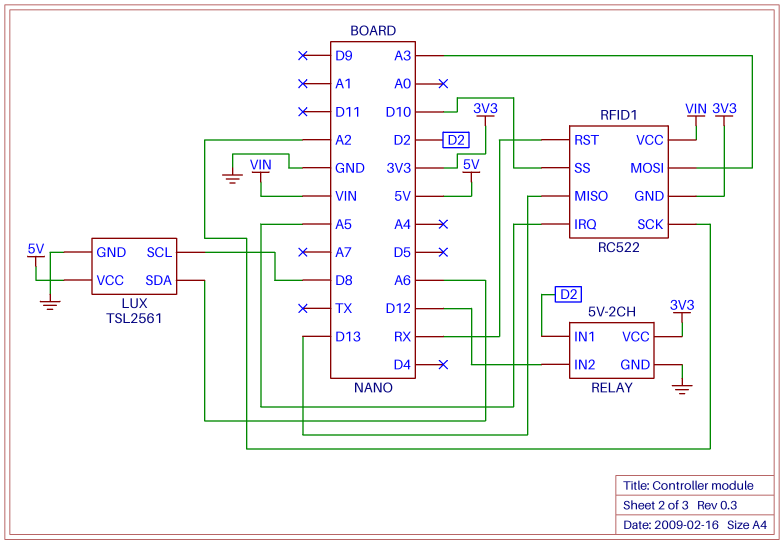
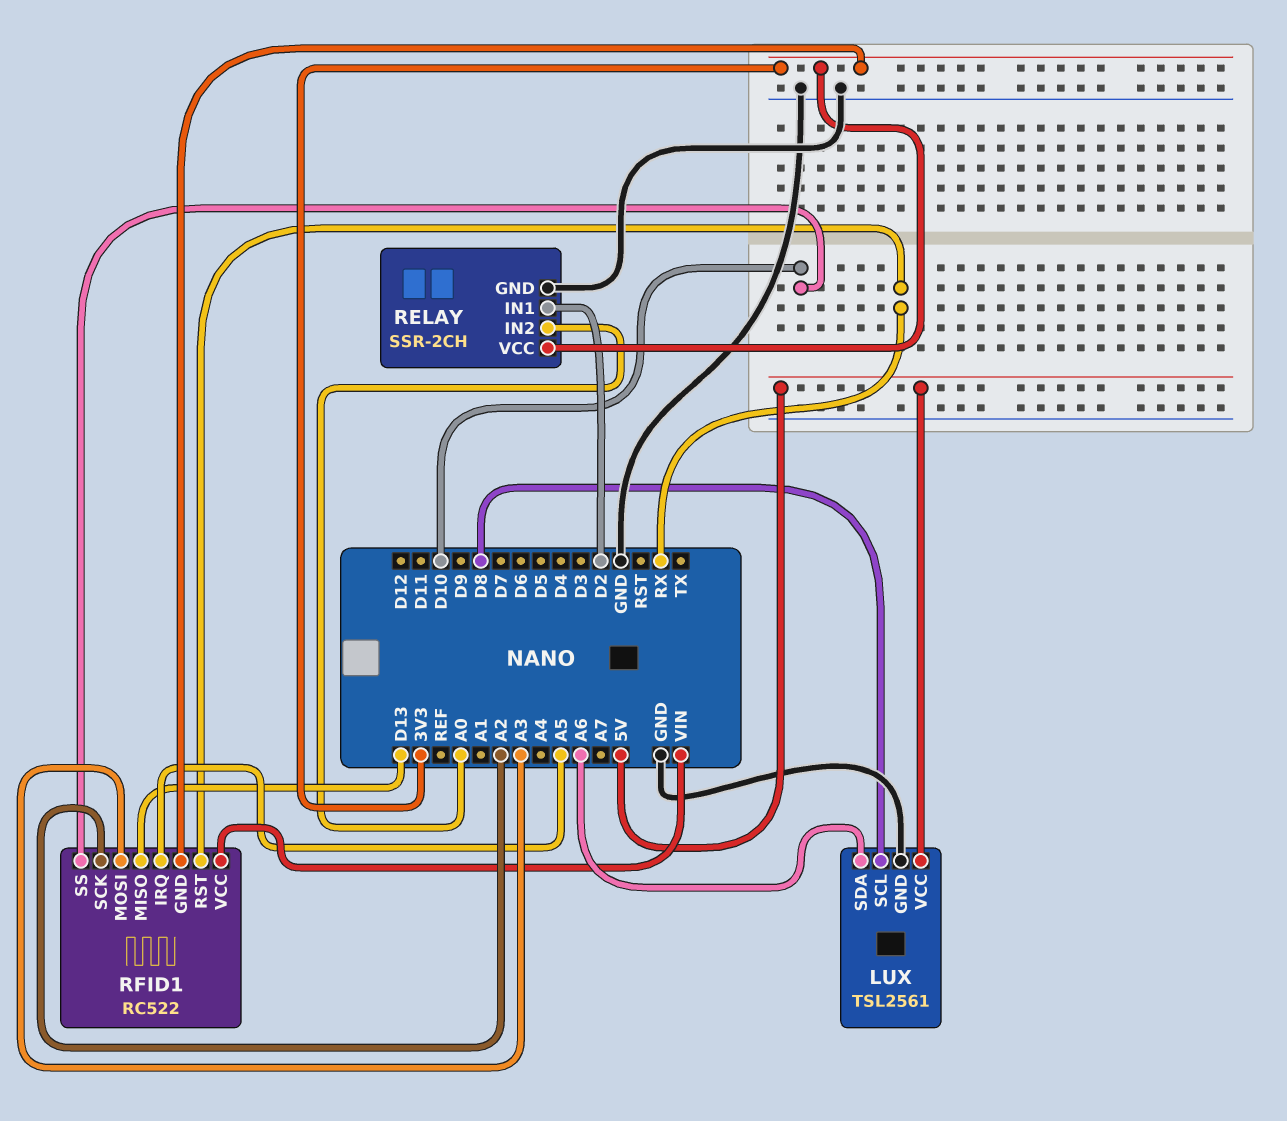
RELAY: 5V-2CH -> SSR-2CH
RELAY pin IN2: D12 -> A0

